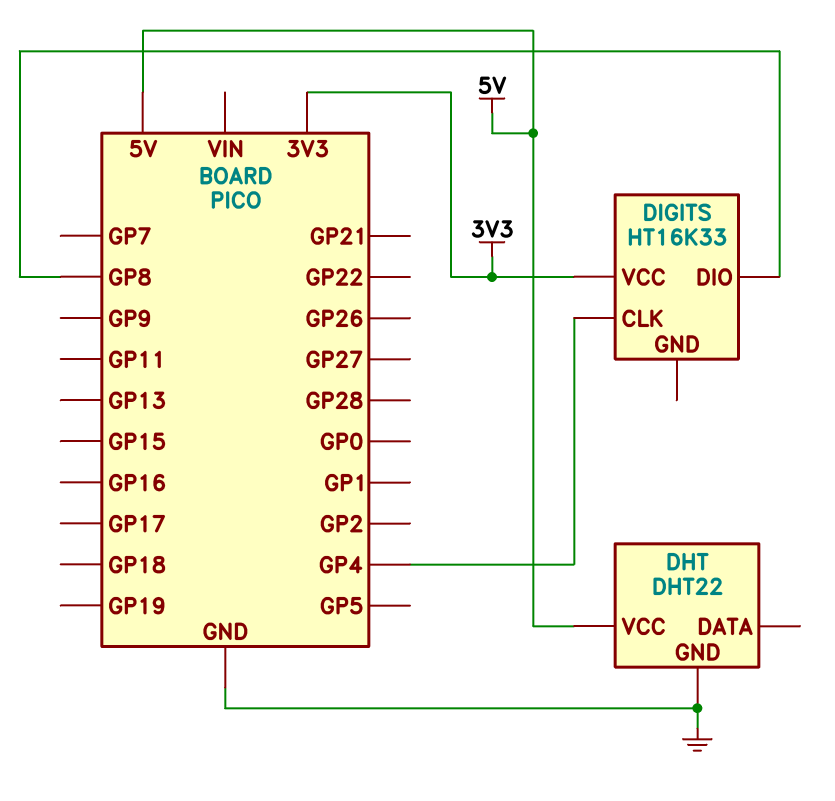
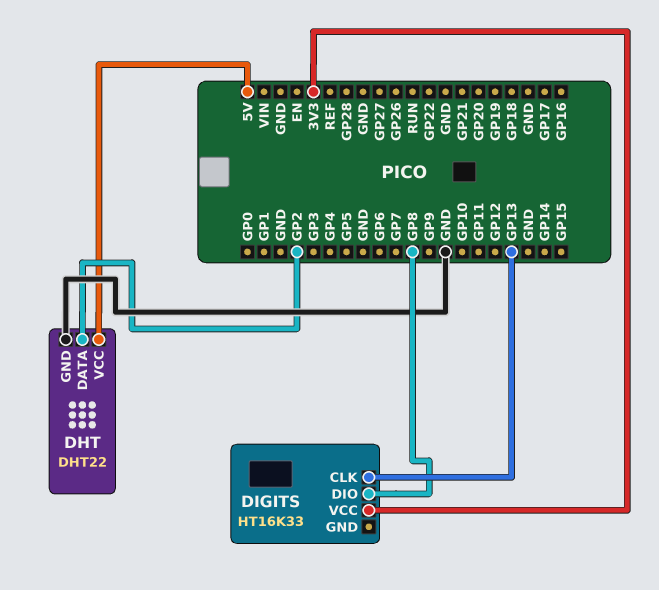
DHT pin DATA: none -> GP2
DIGITS pin CLK: GP4 -> GP13

